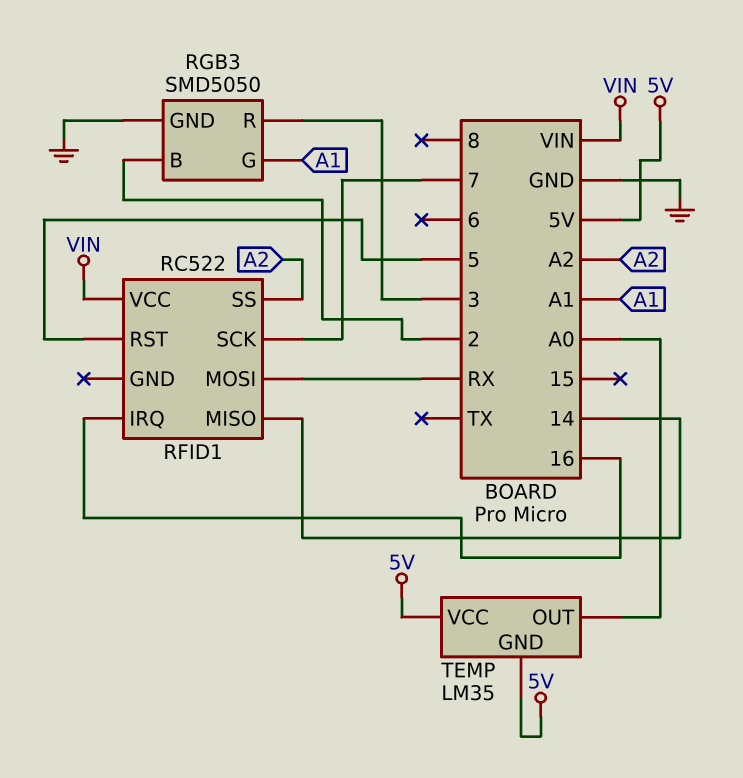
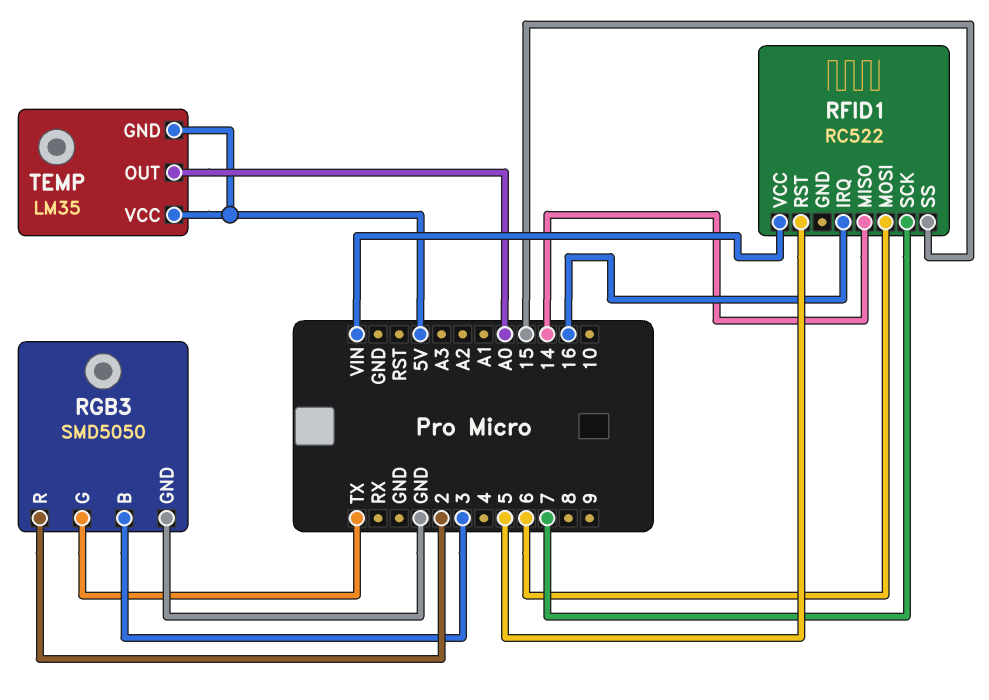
RFID1 pin MOSI: RX -> 6
RFID1 pin SS: A2 -> 15
RGB3 pin B: 2 -> 3
RGB3 pin G: A1 -> TX
RGB3 pin R: 3 -> 2

